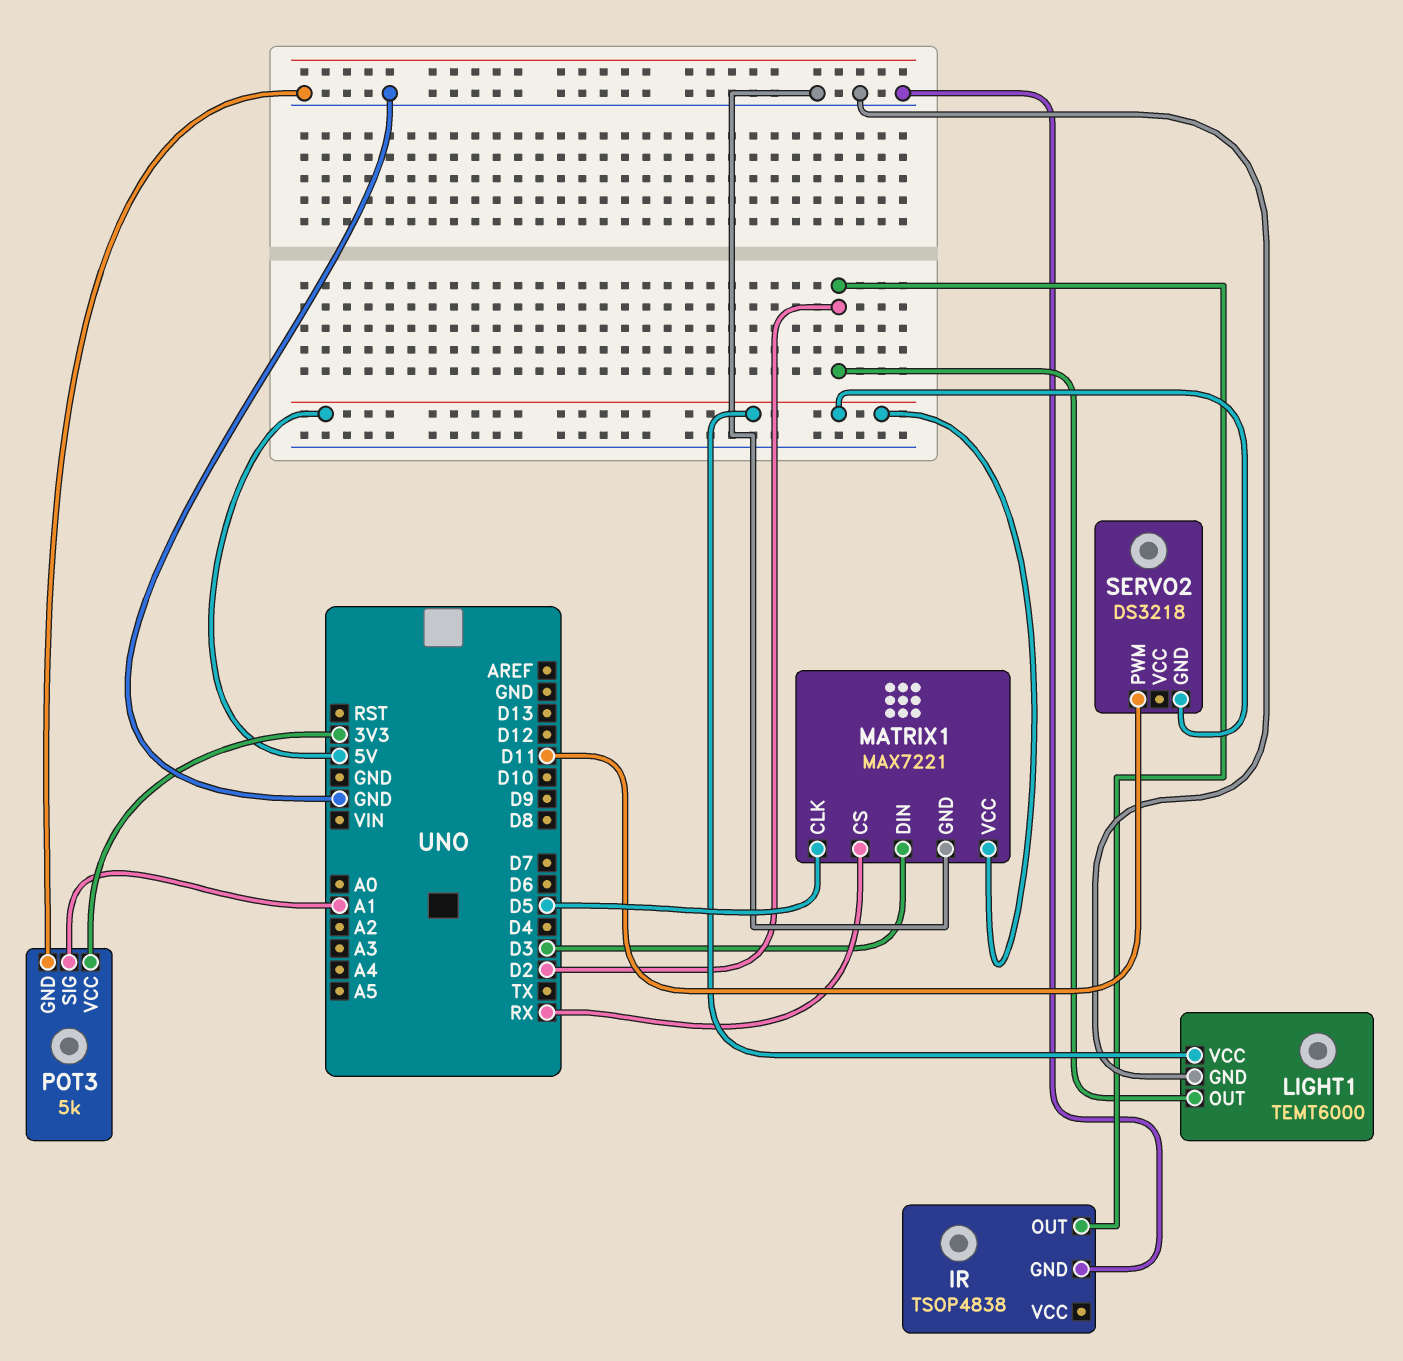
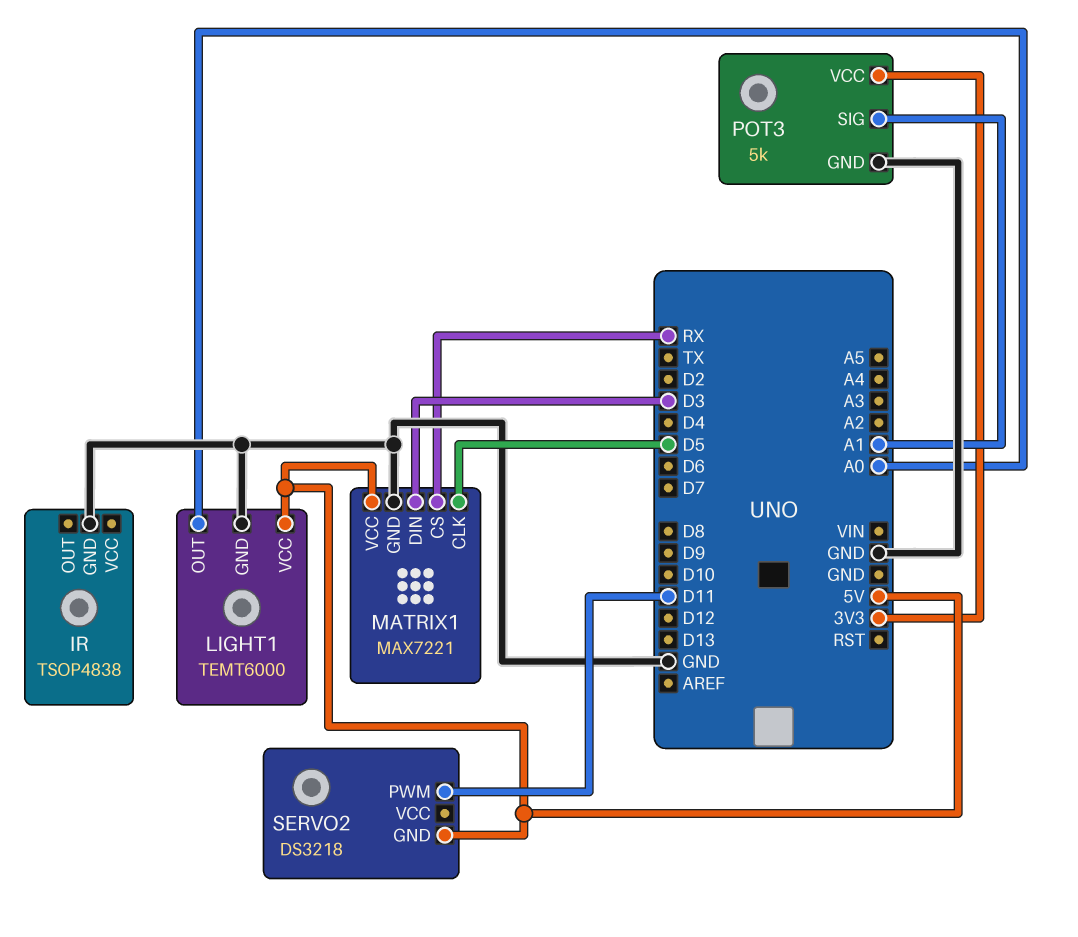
IR pin OUT: D2 -> none
LIGHT1 pin OUT: D2 -> A0

